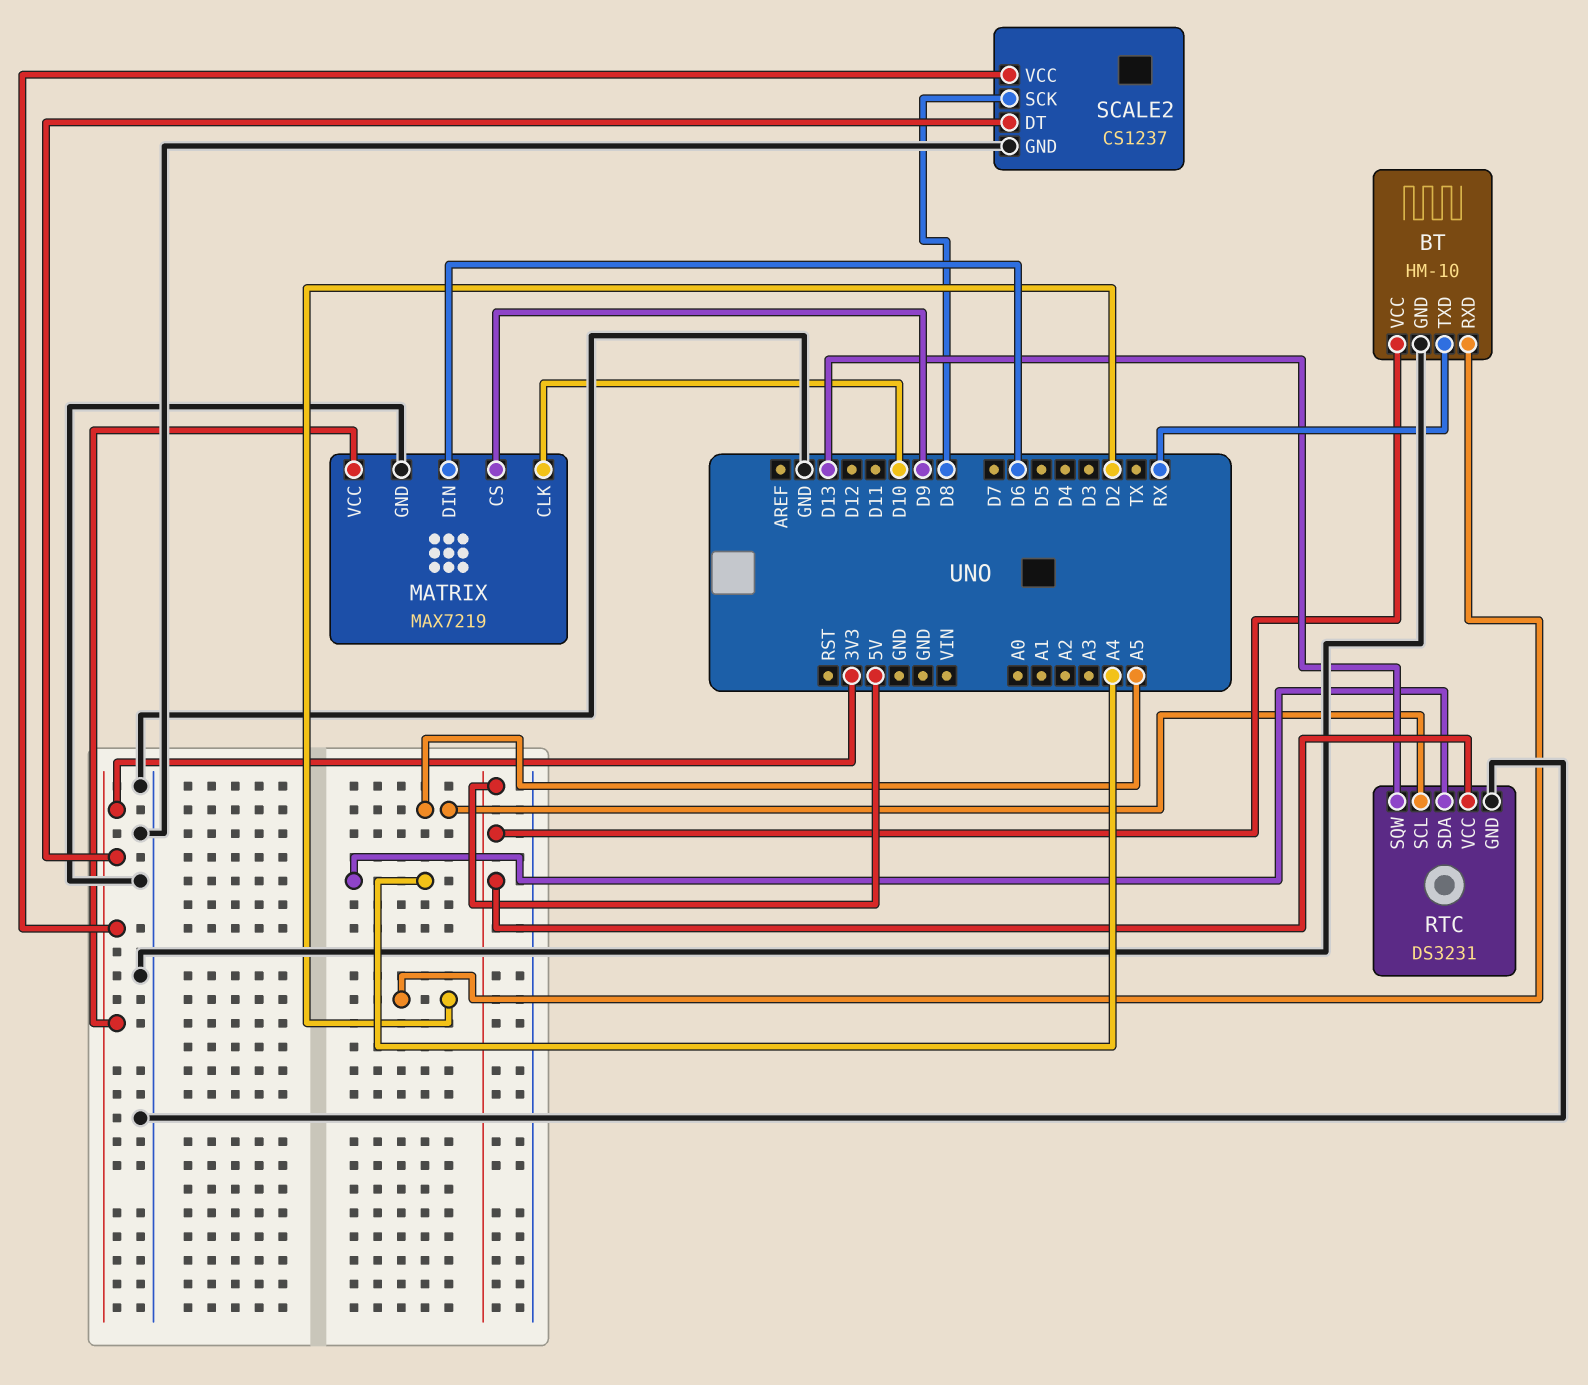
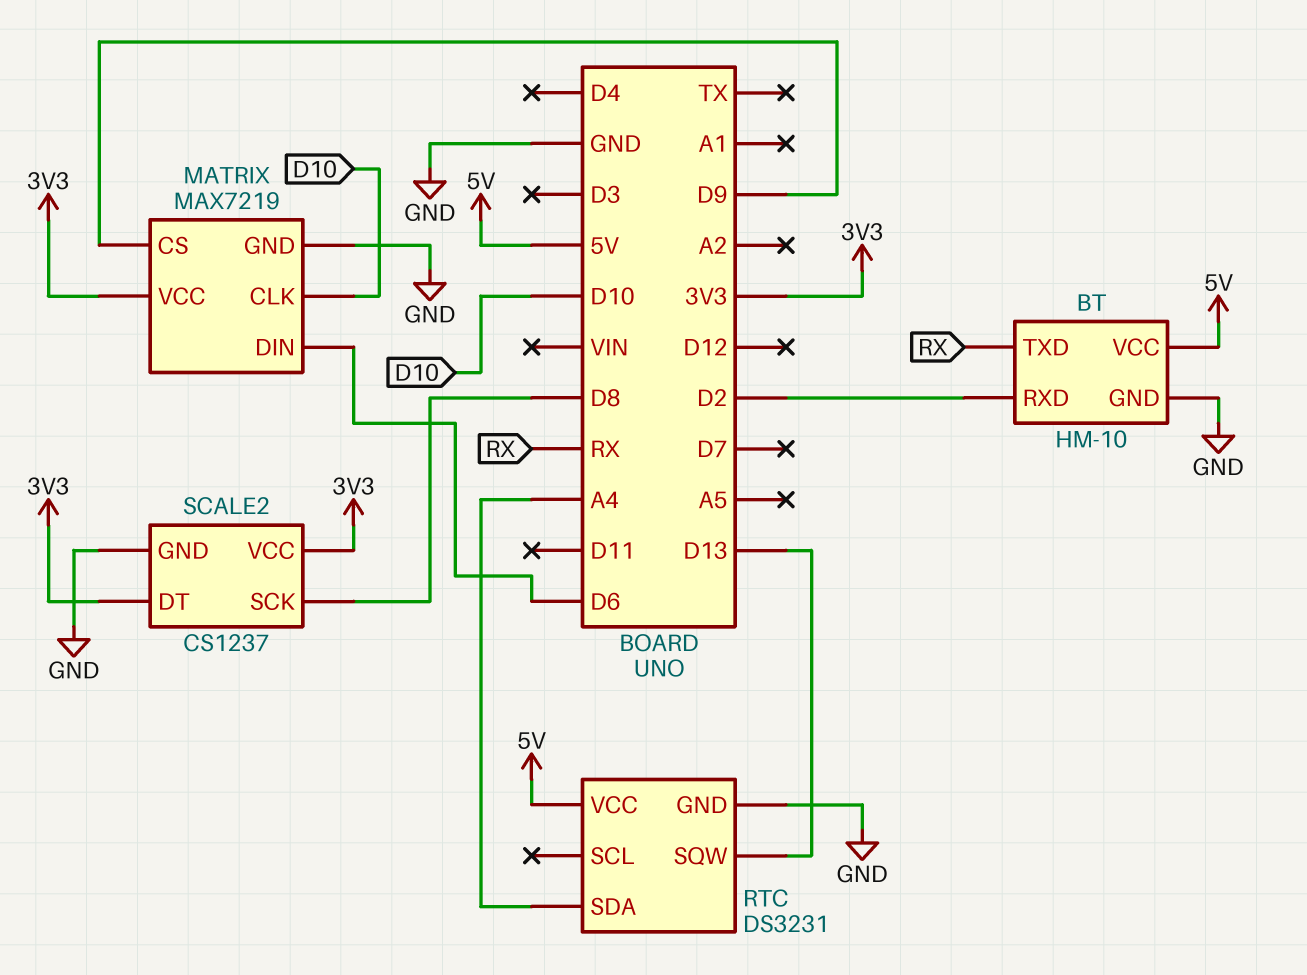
RTC pin SCL: A5 -> none

